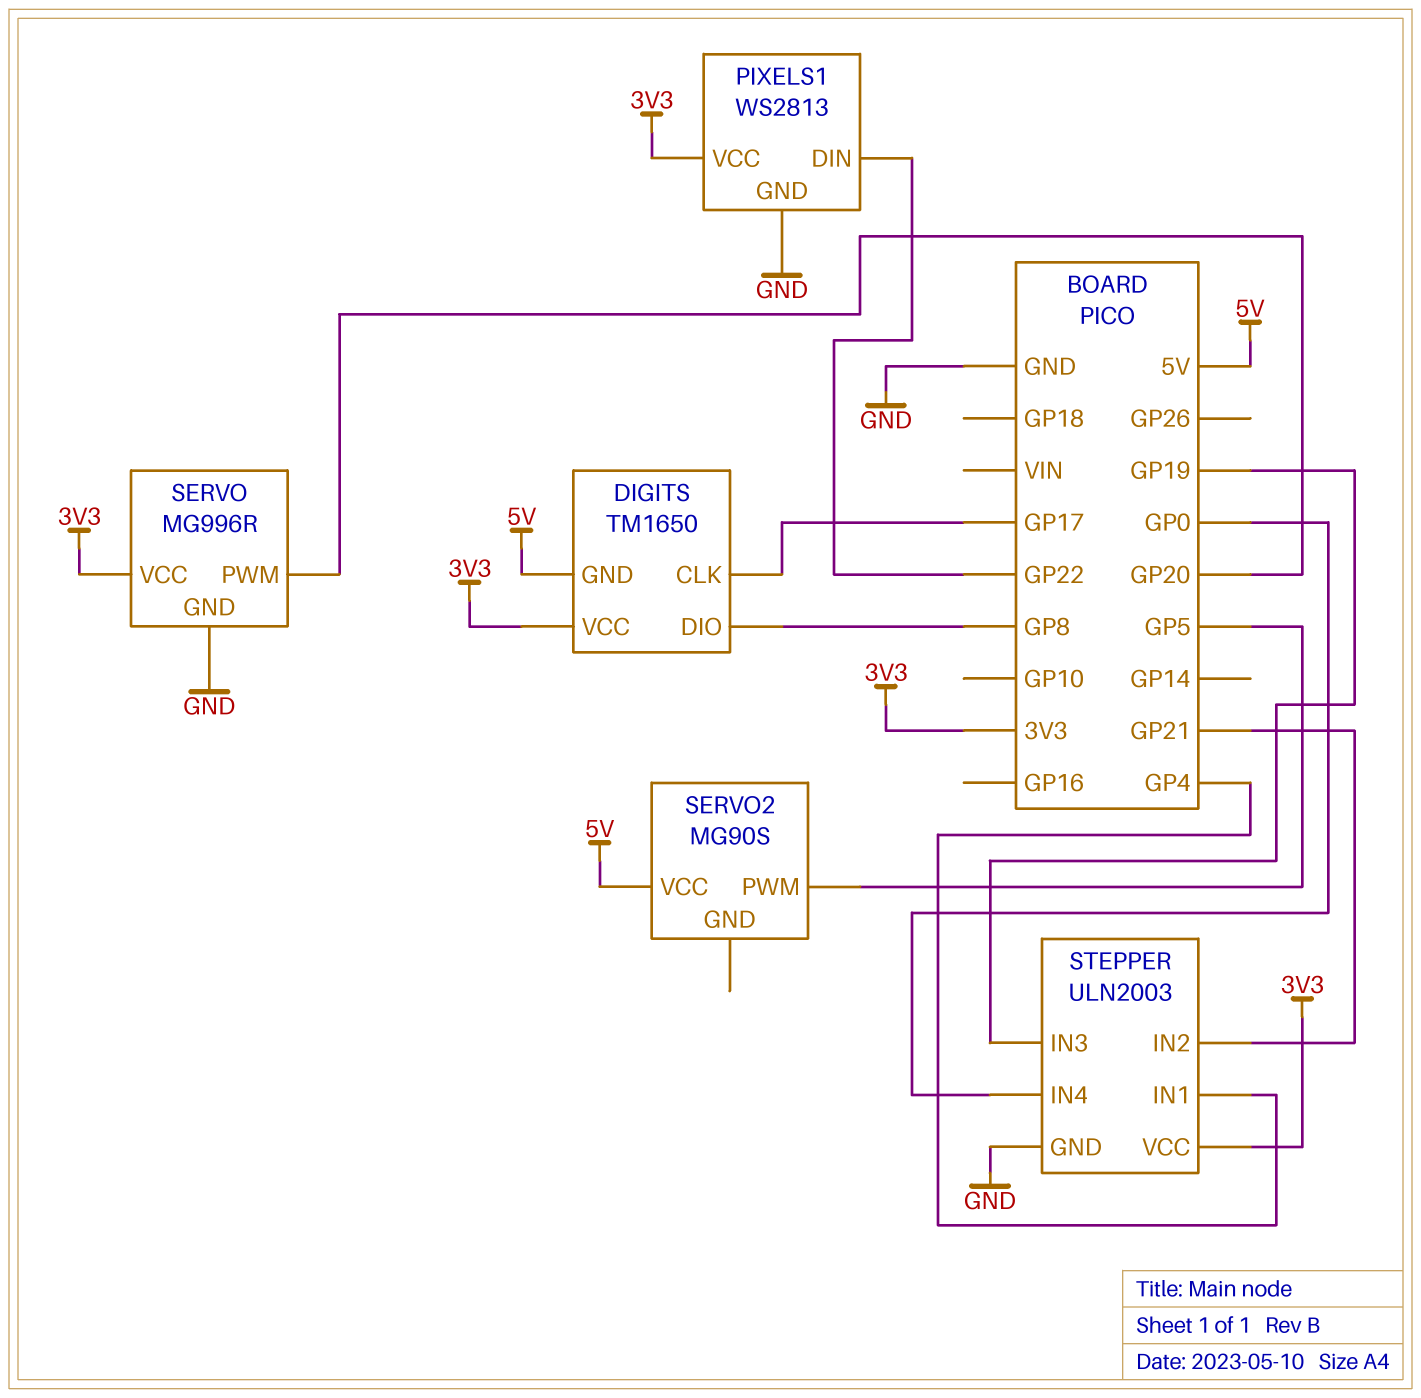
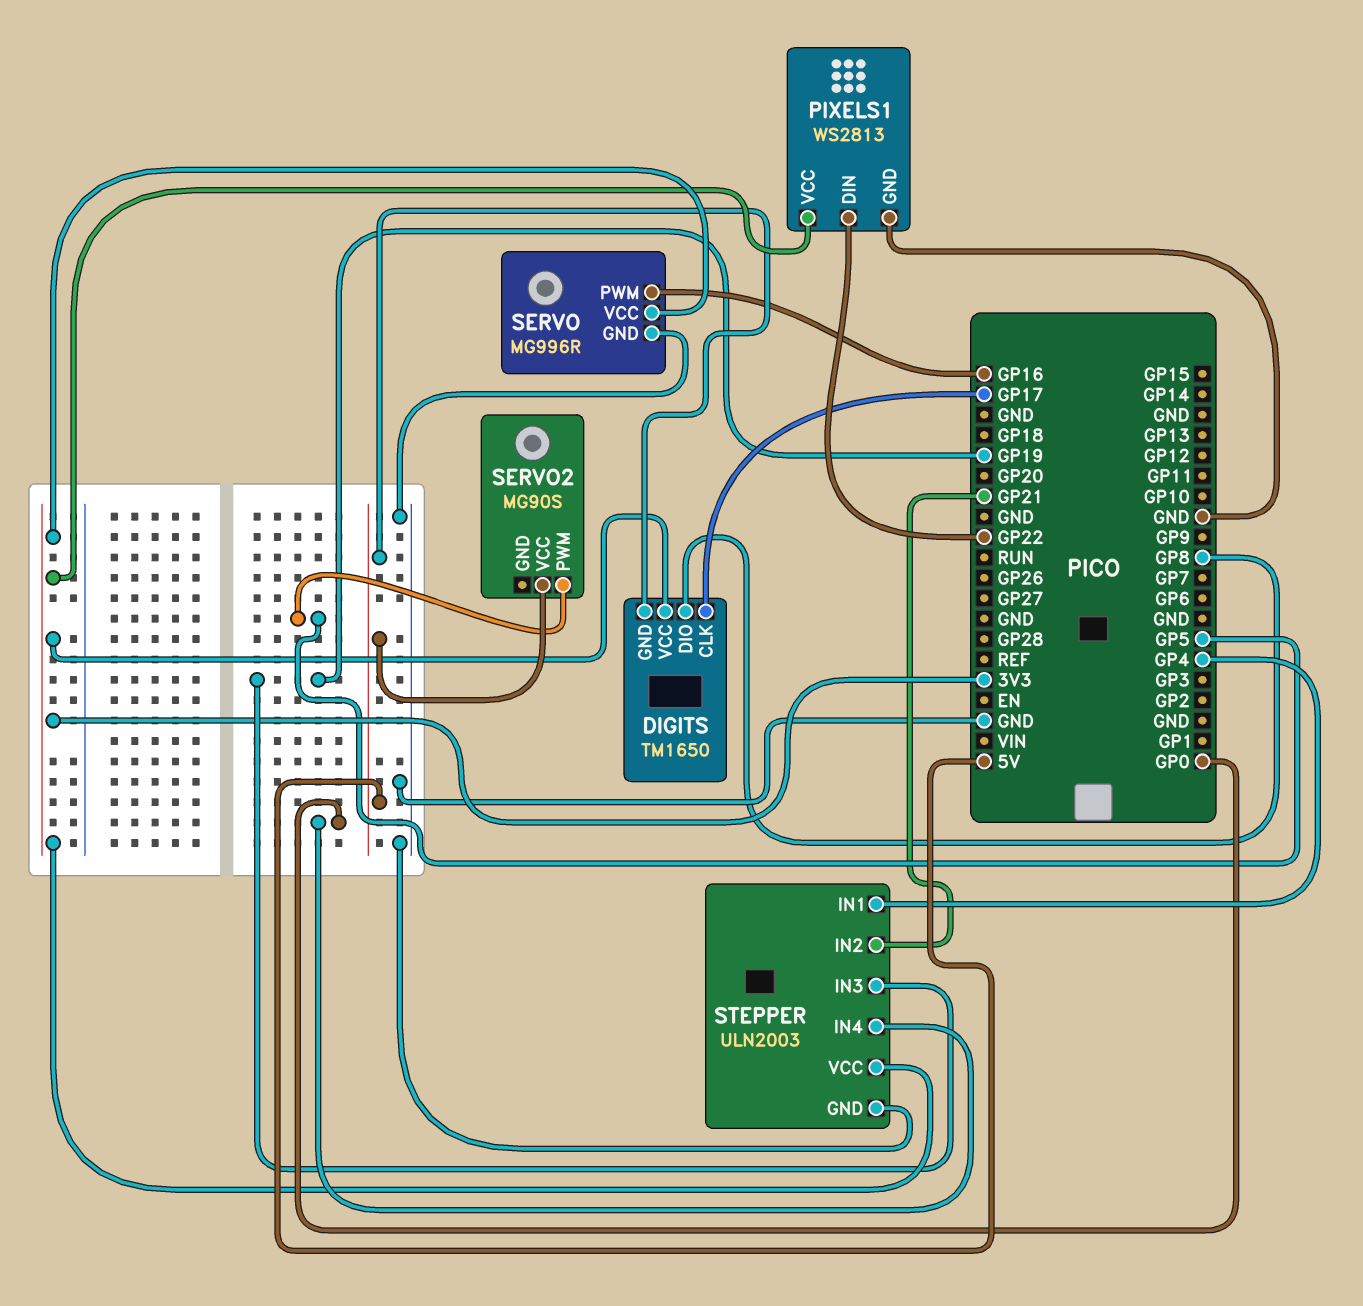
SERVO pin PWM: GP20 -> GP16

